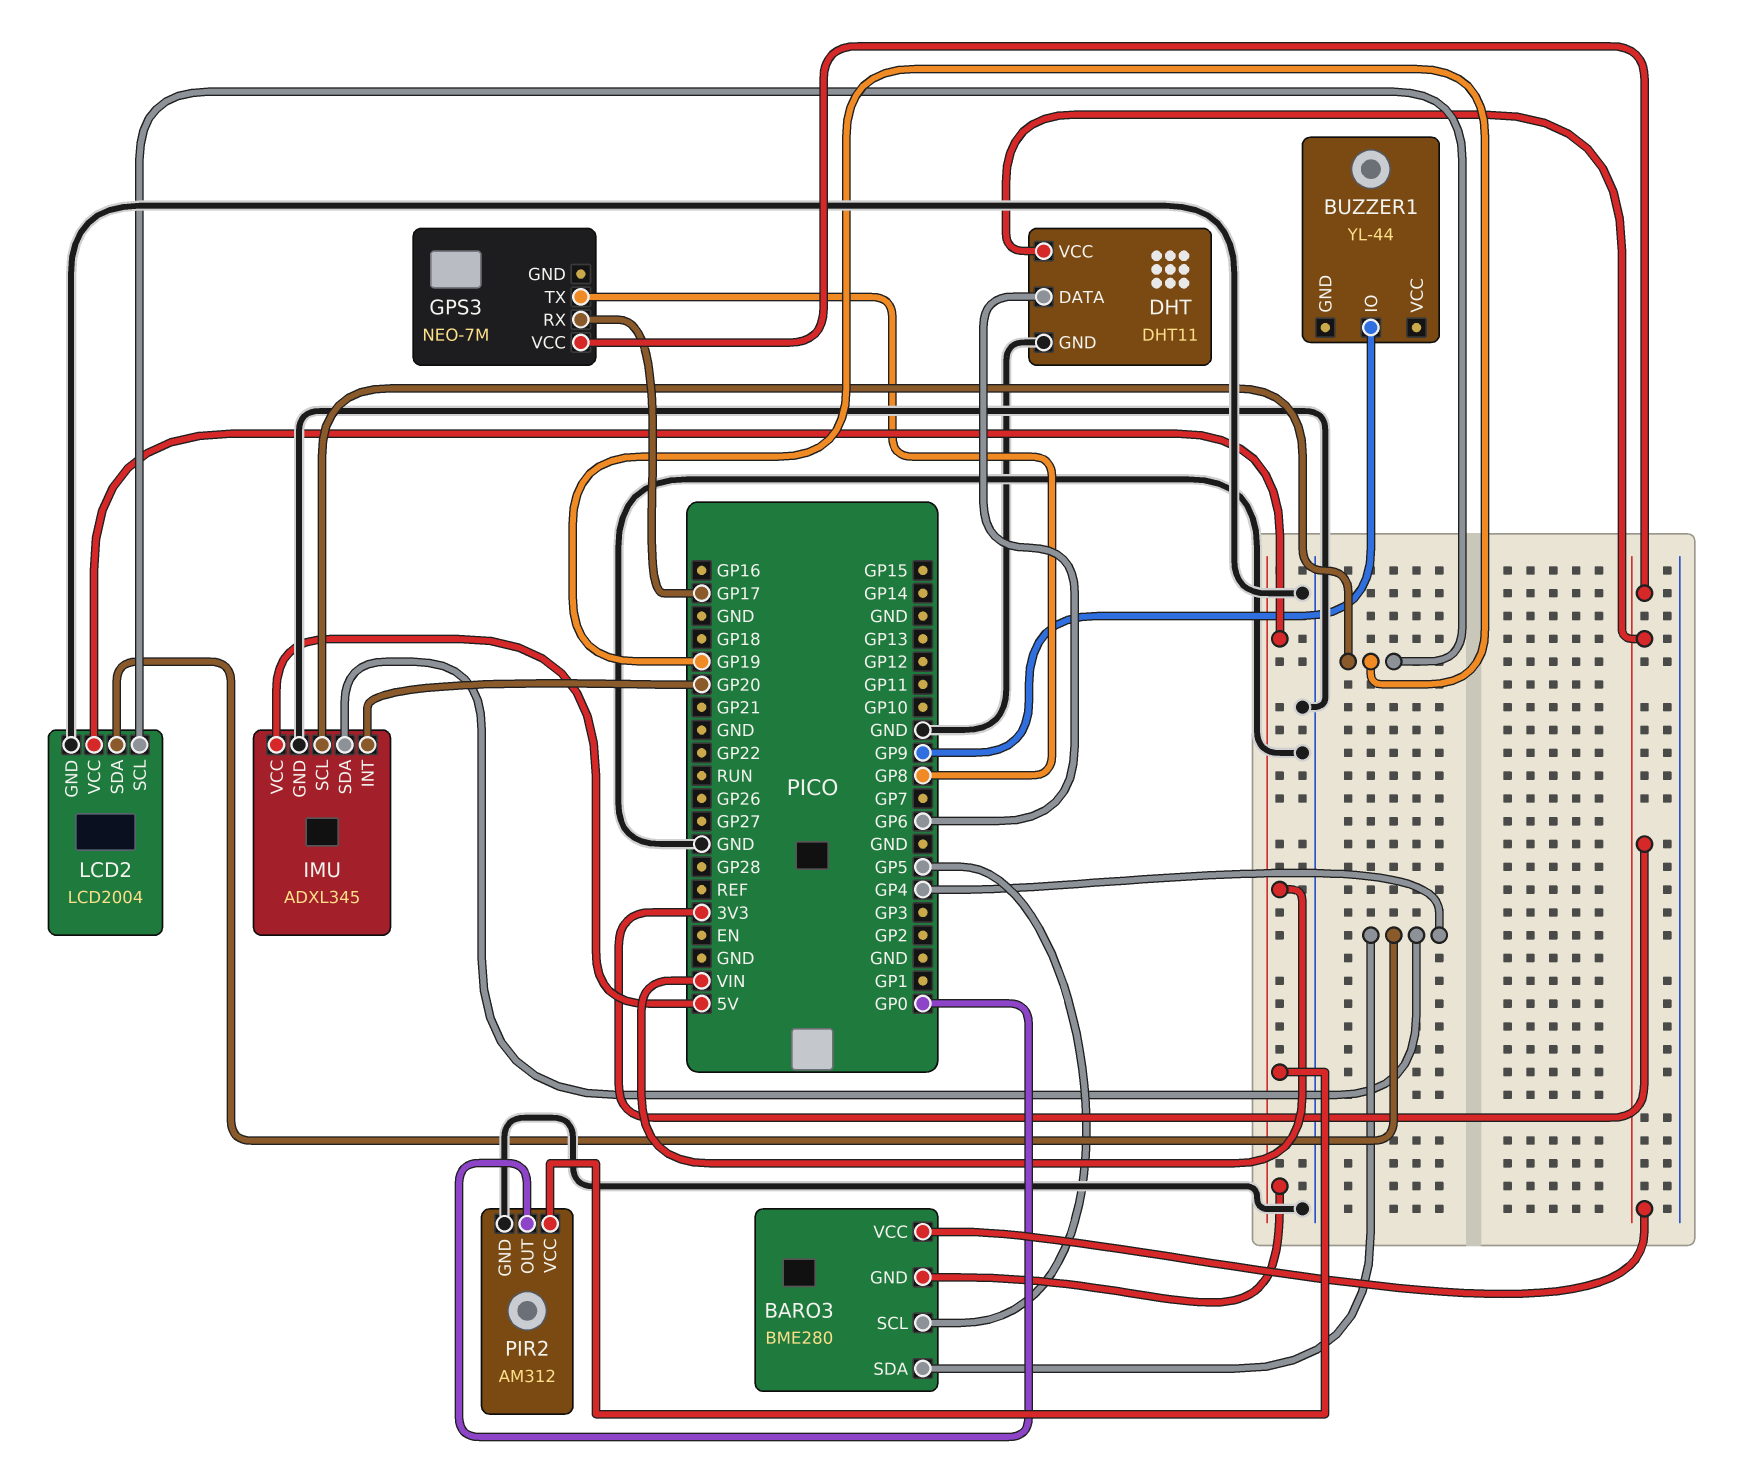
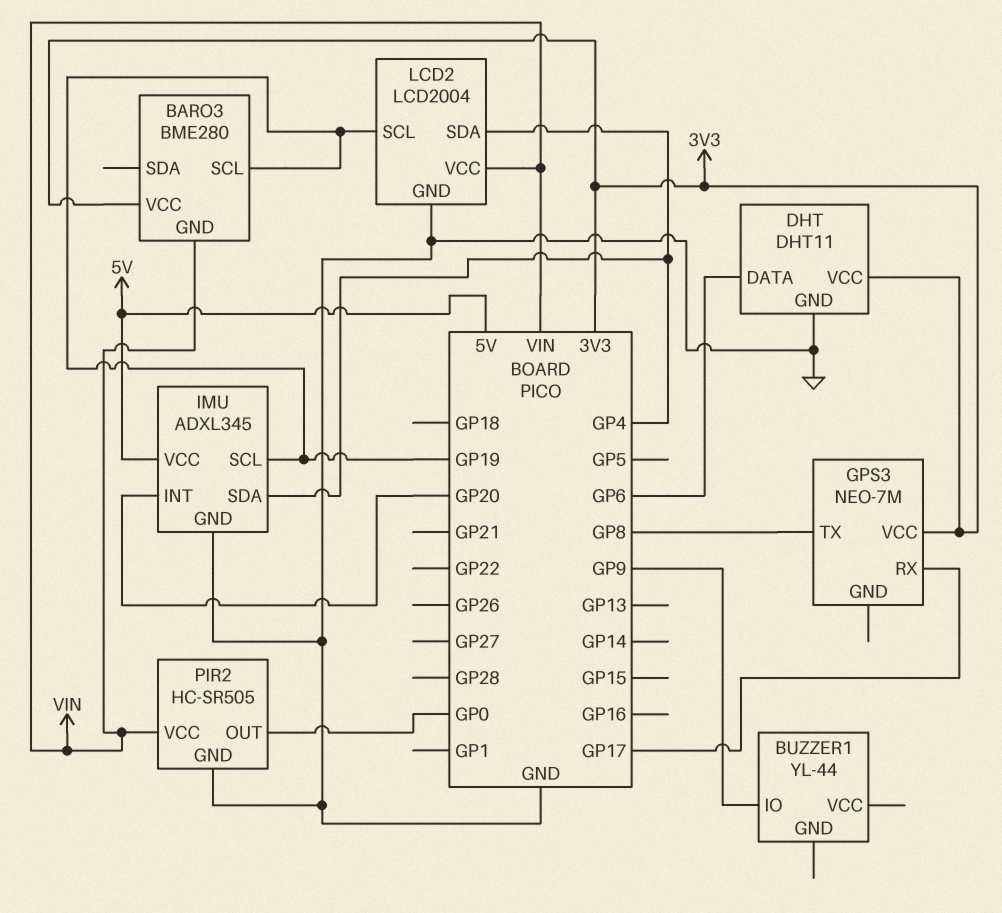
BARO3 pin SCL: GP5 -> GP19
BARO3 pin SDA: GP4 -> none
PIR2: AM312 -> HC-SR505

